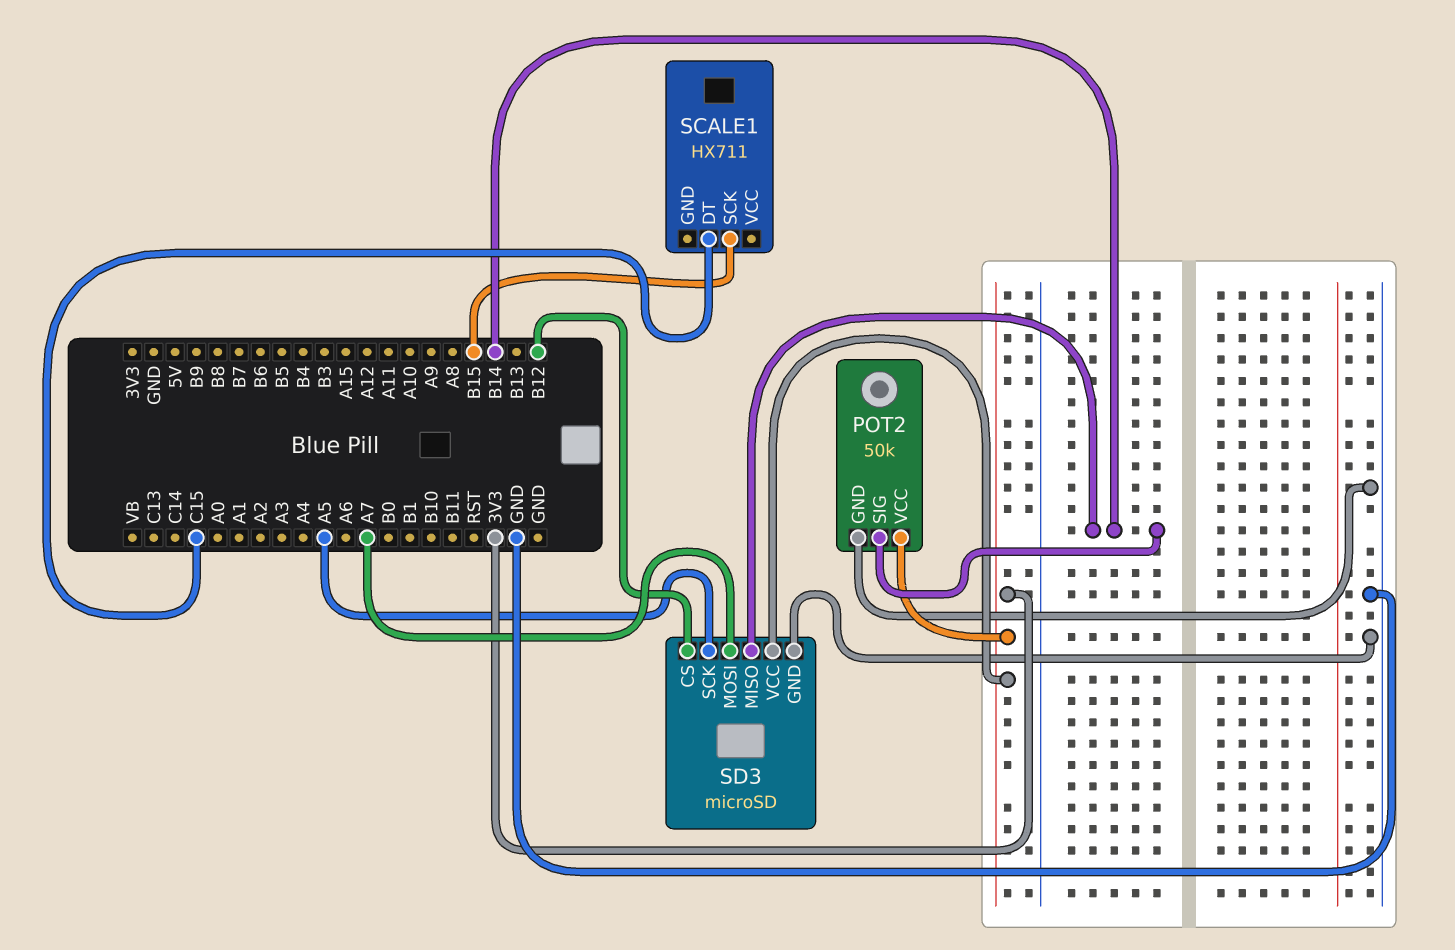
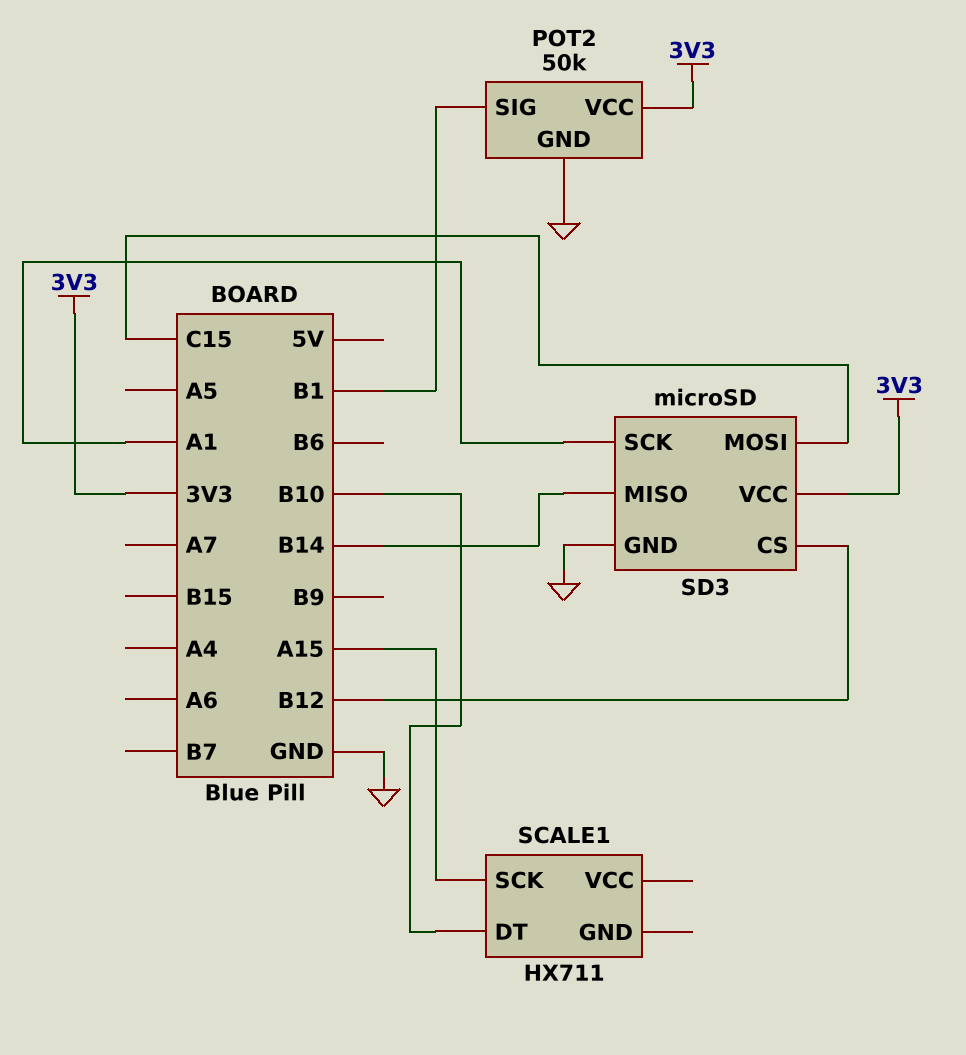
POT2 pin SIG: B14 -> B1
SCALE1 pin DT: C15 -> B10
SCALE1 pin SCK: B15 -> A15
SD3 pin MOSI: A7 -> C15
SD3 pin SCK: A5 -> A1

